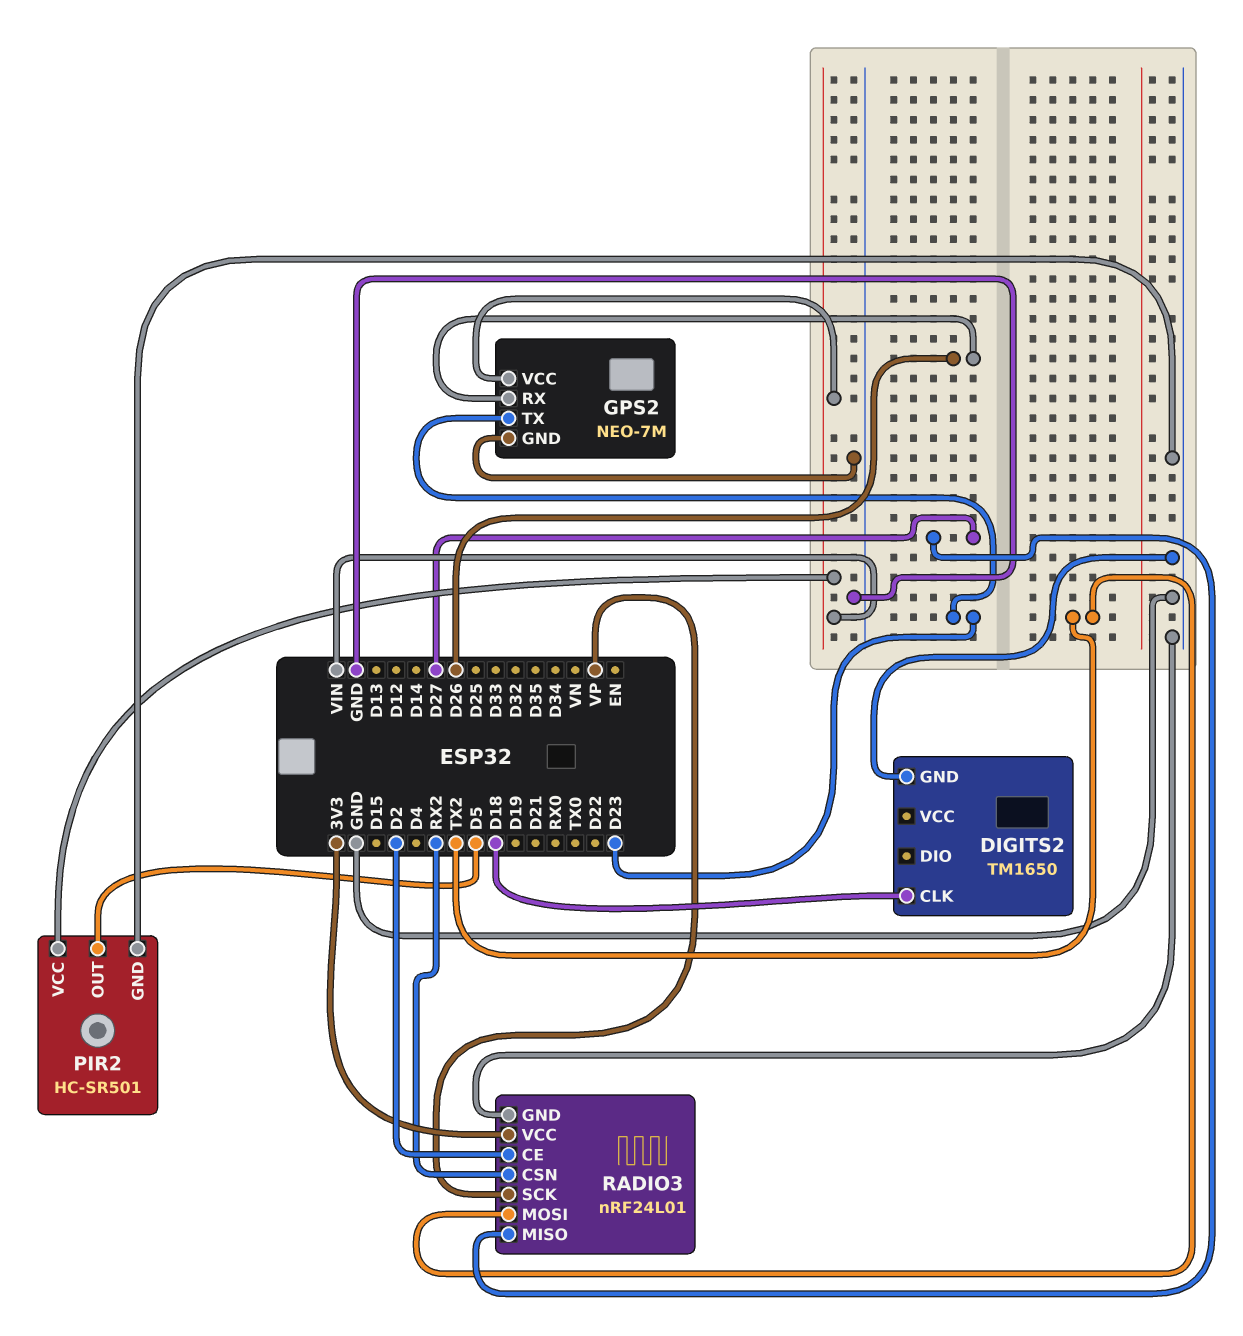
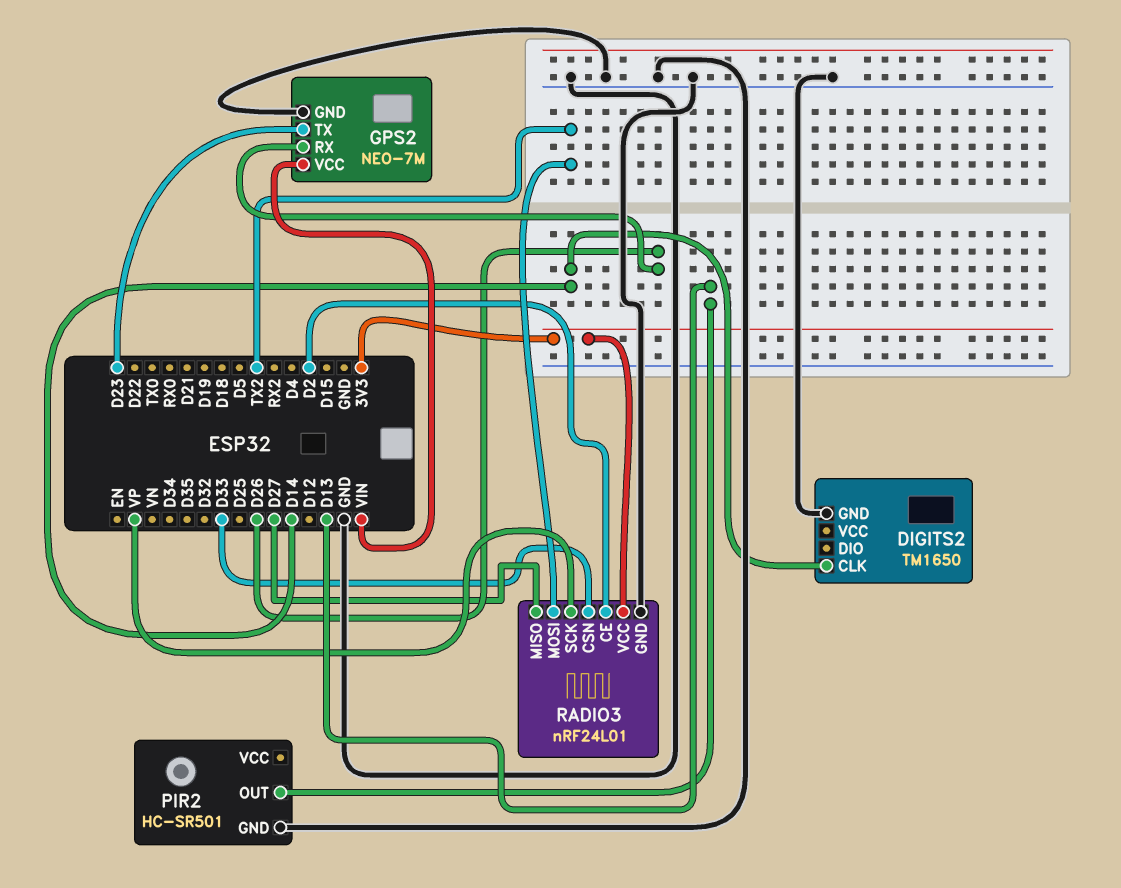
DIGITS2 pin CLK: D18 -> D14
PIR2 pin OUT: D5 -> D13
PIR2 pin VCC: VIN -> none
RADIO3 pin CSN: RX2 -> D33

